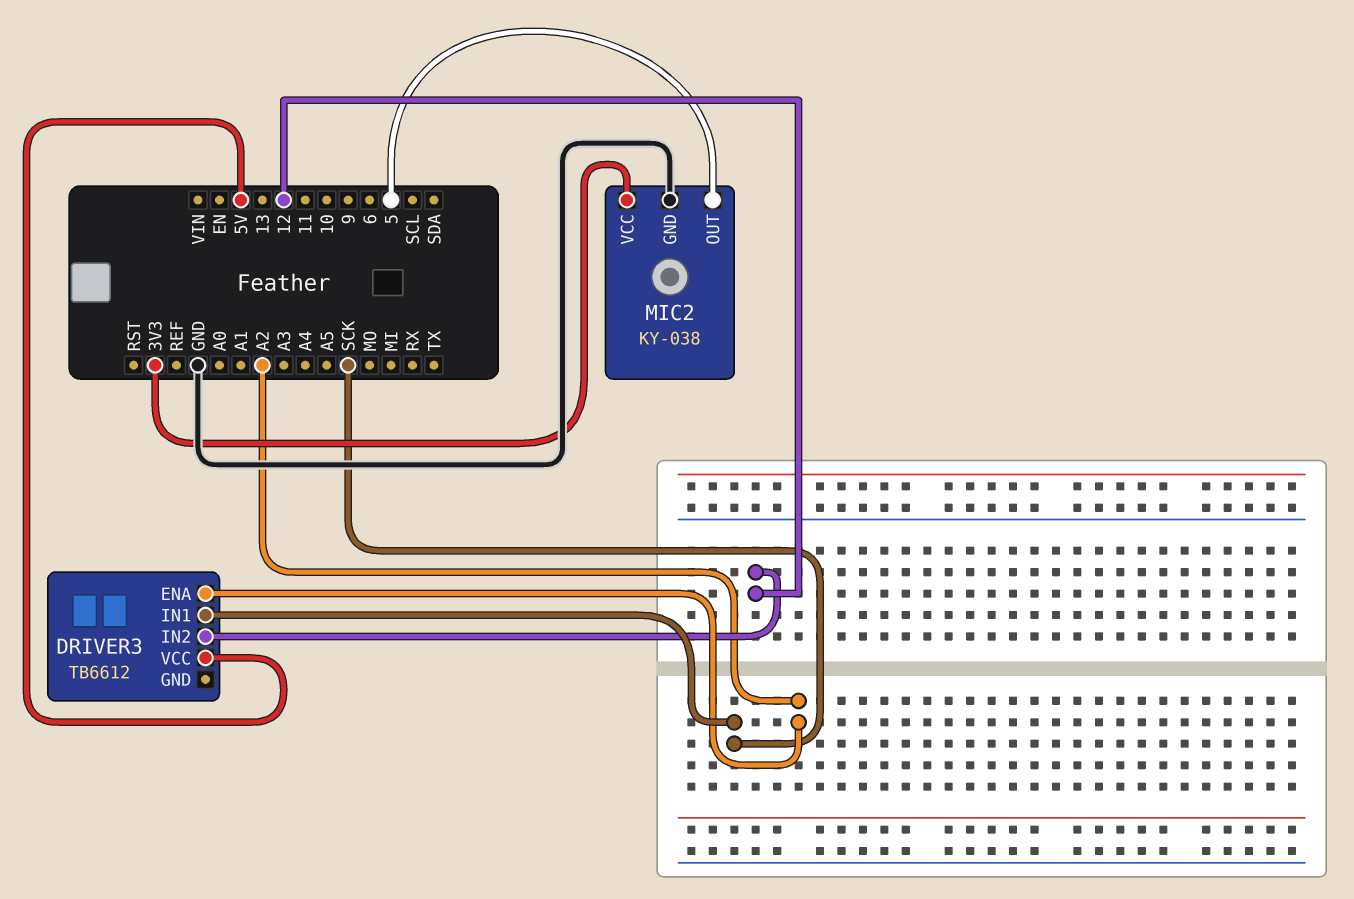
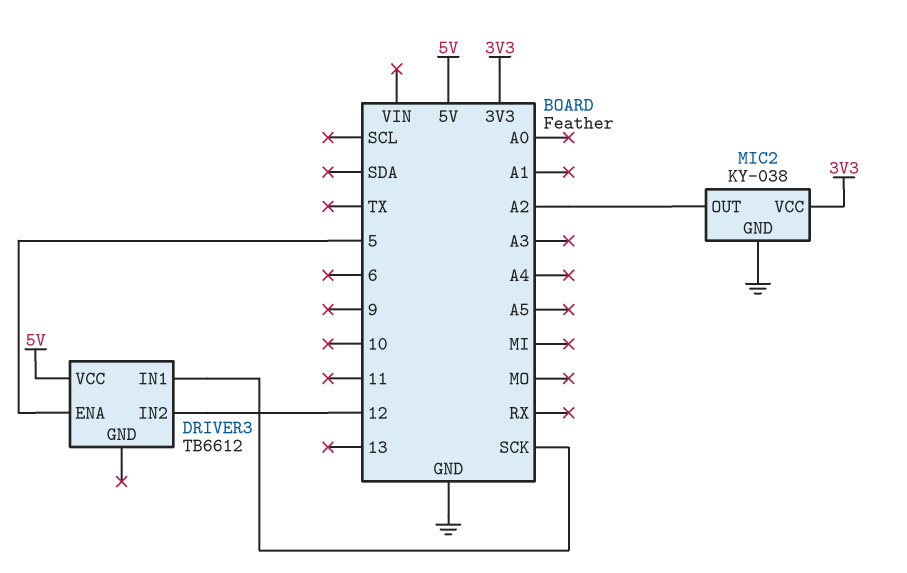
DRIVER3 pin ENA: A2 -> 5
MIC2 pin OUT: 5 -> A2

